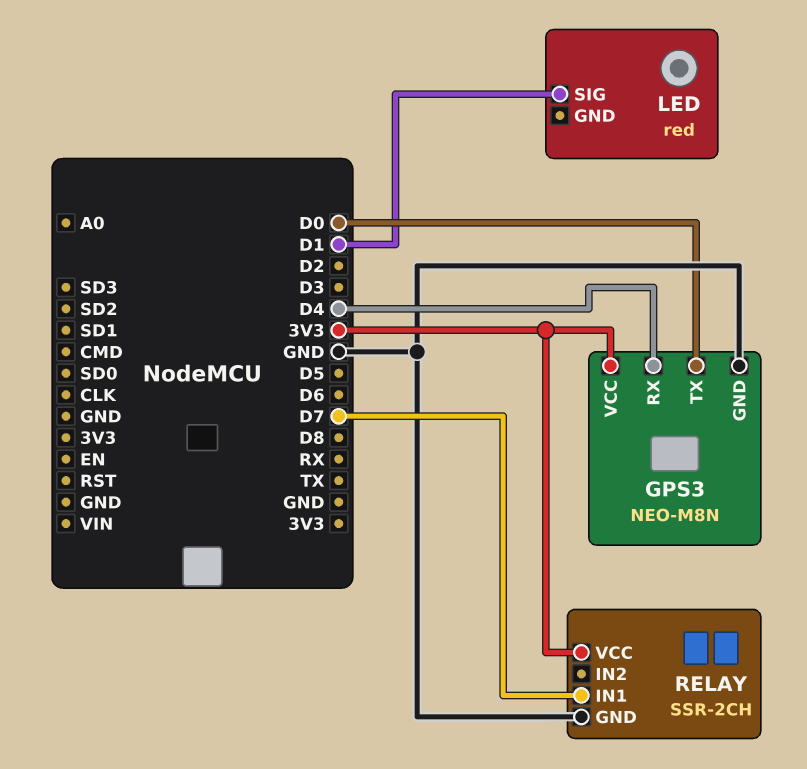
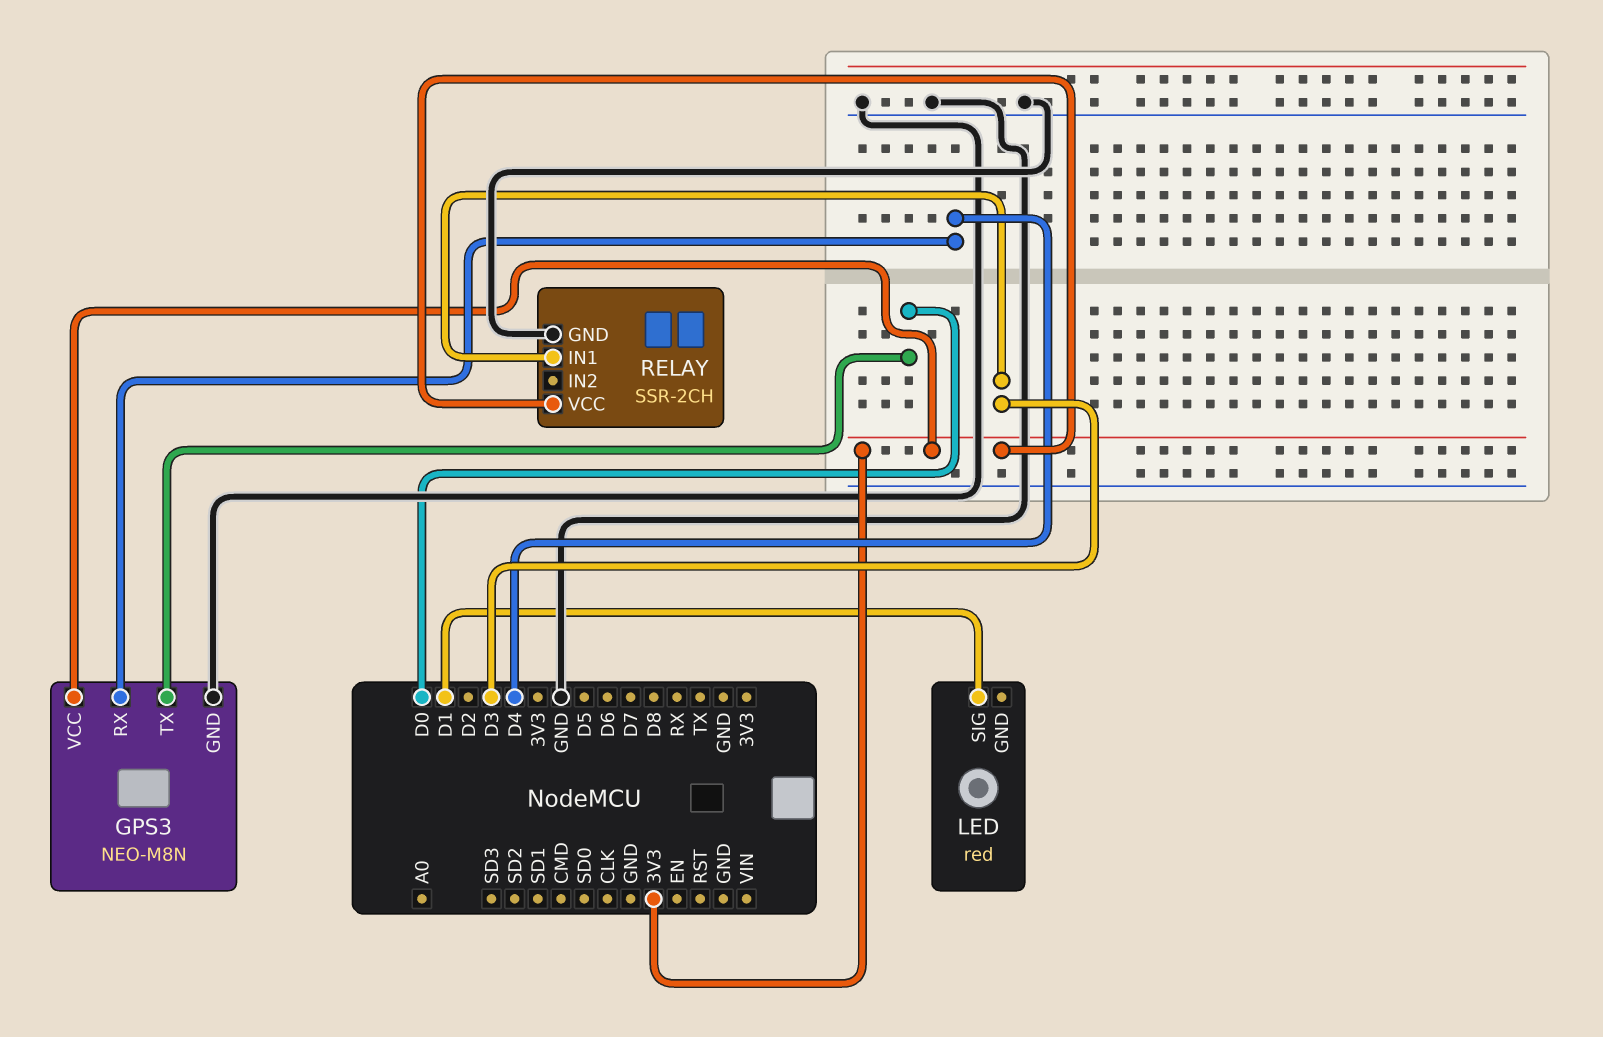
RELAY pin IN1: D7 -> D3

